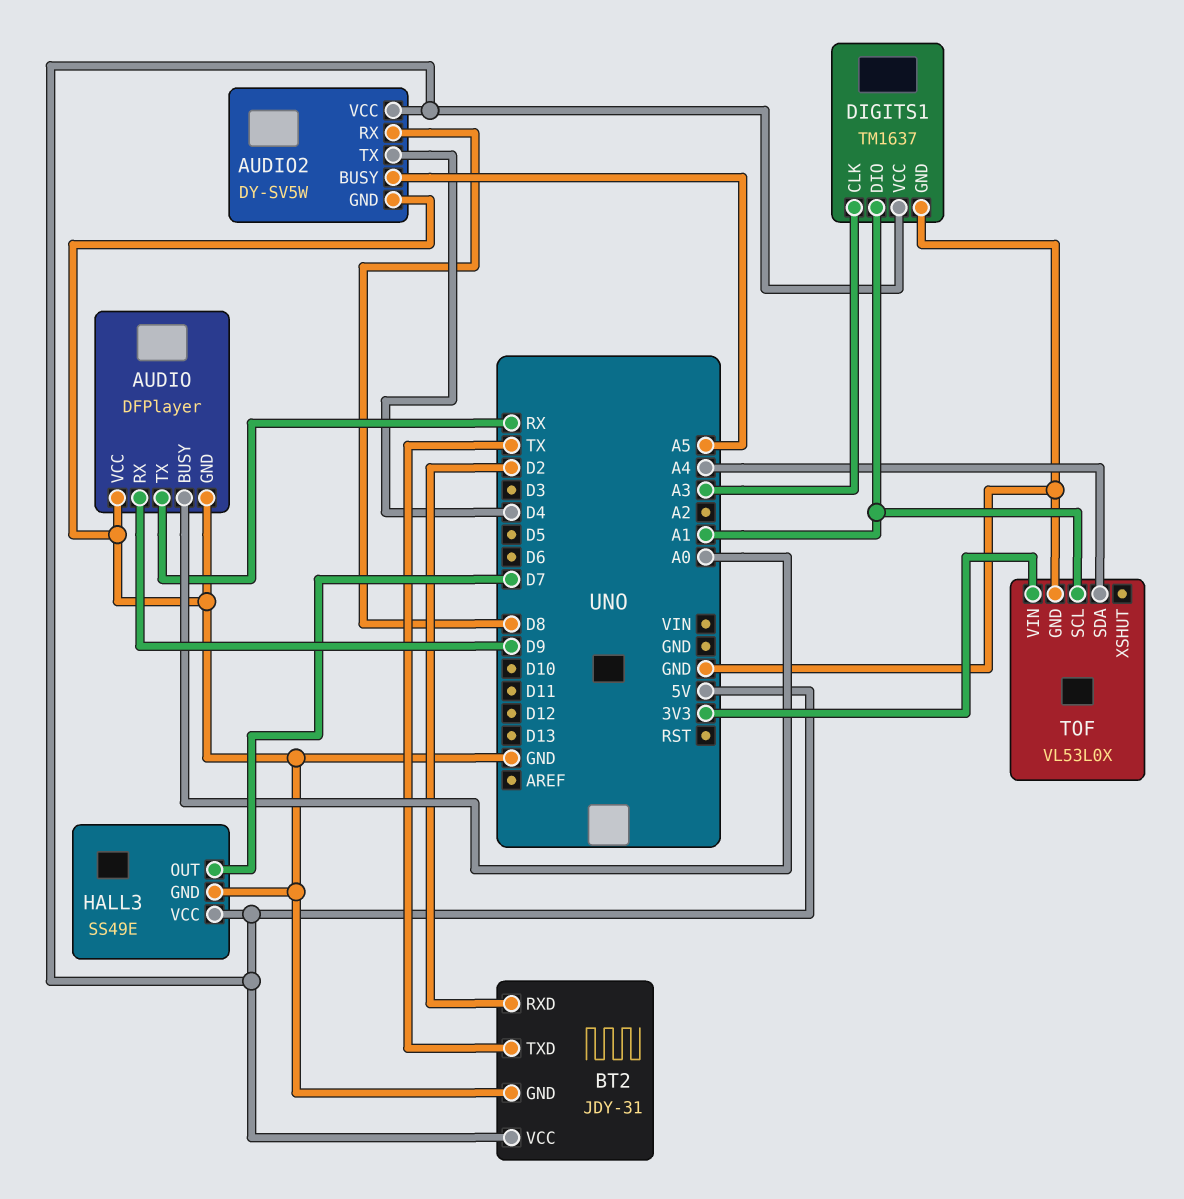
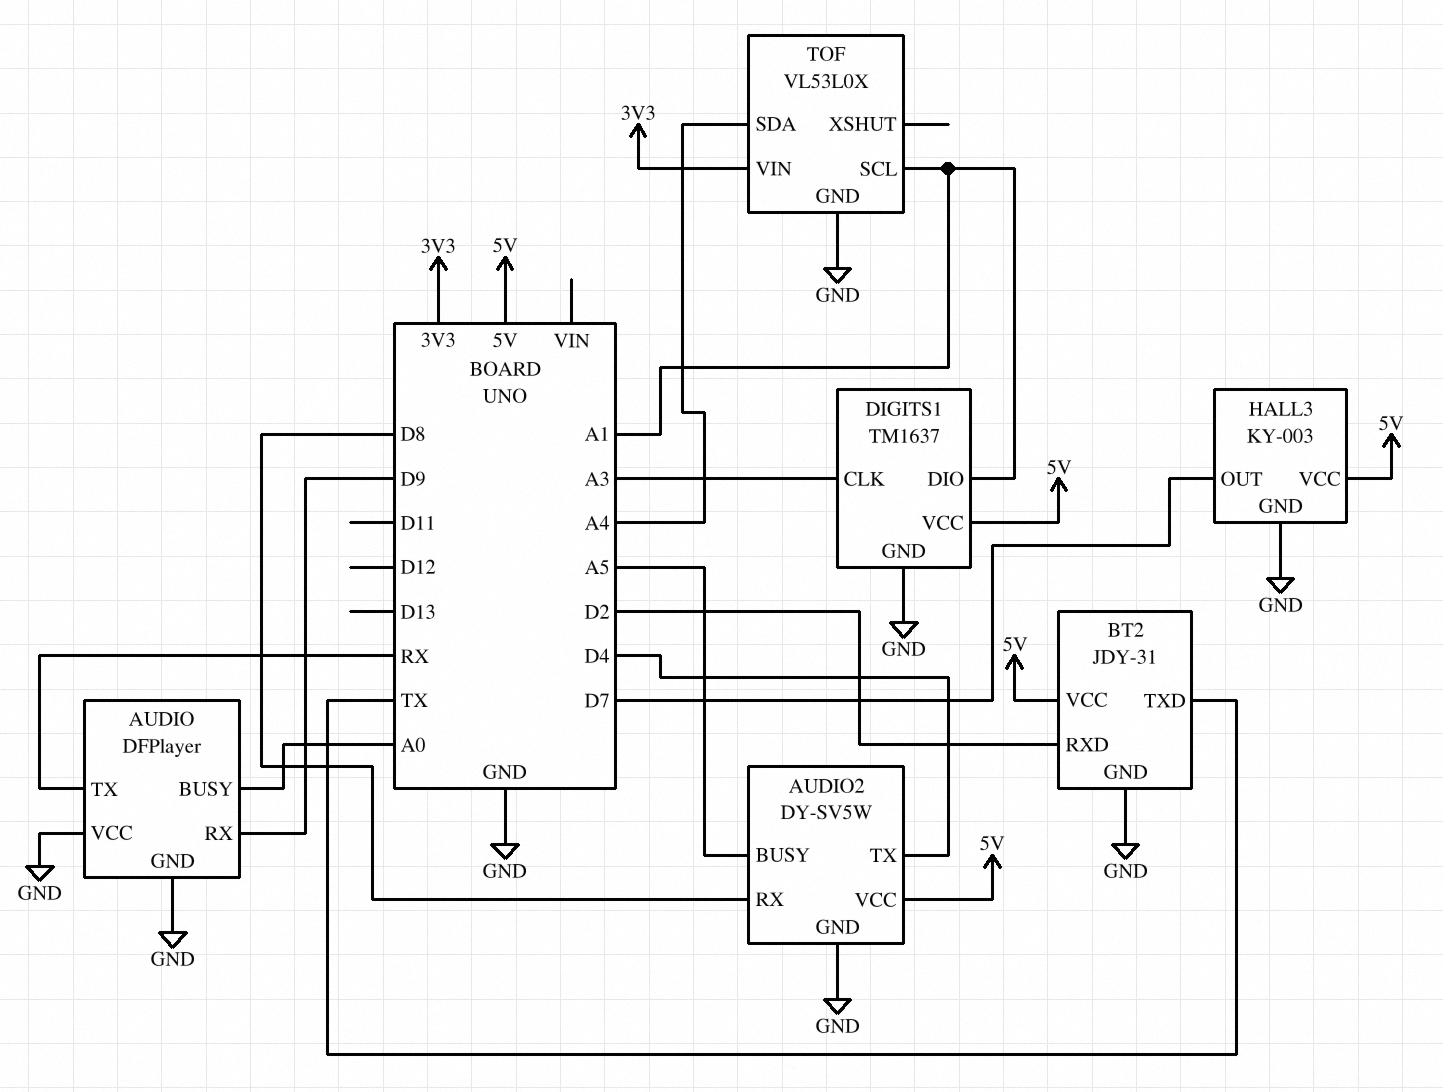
HALL3: SS49E -> KY-003

